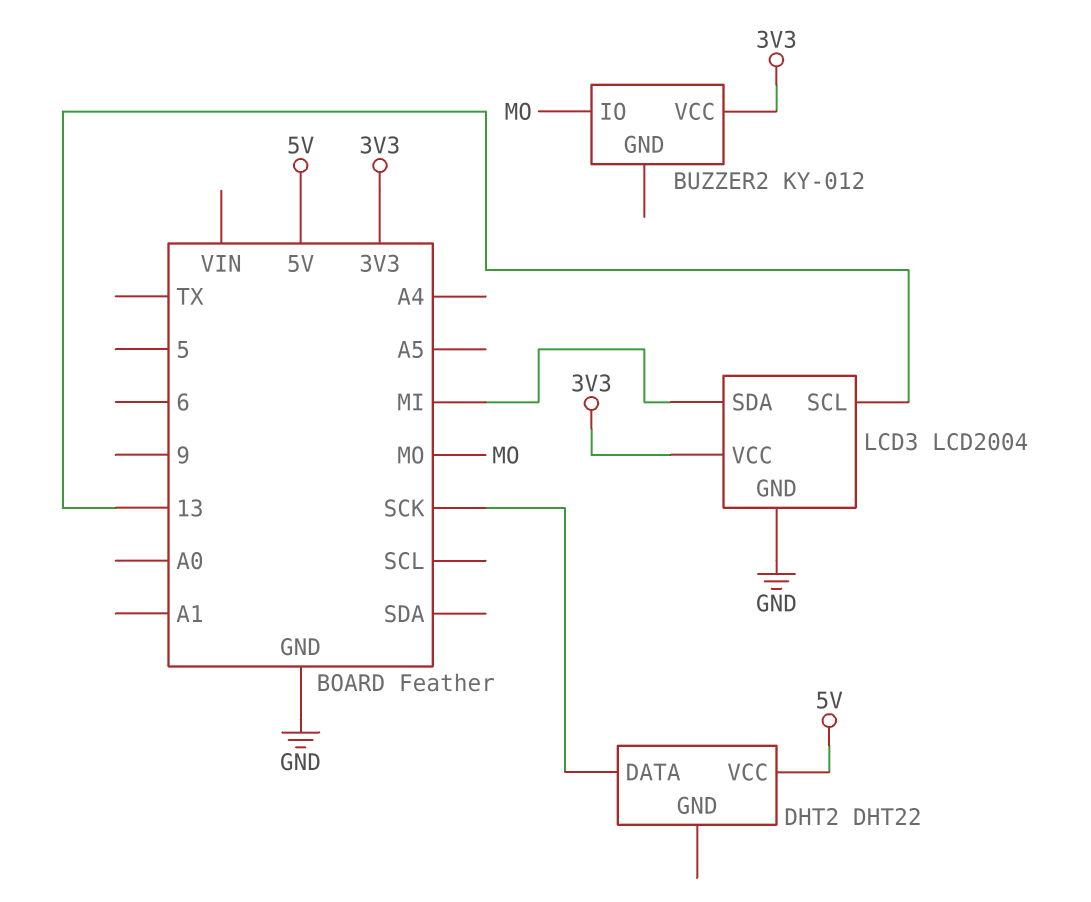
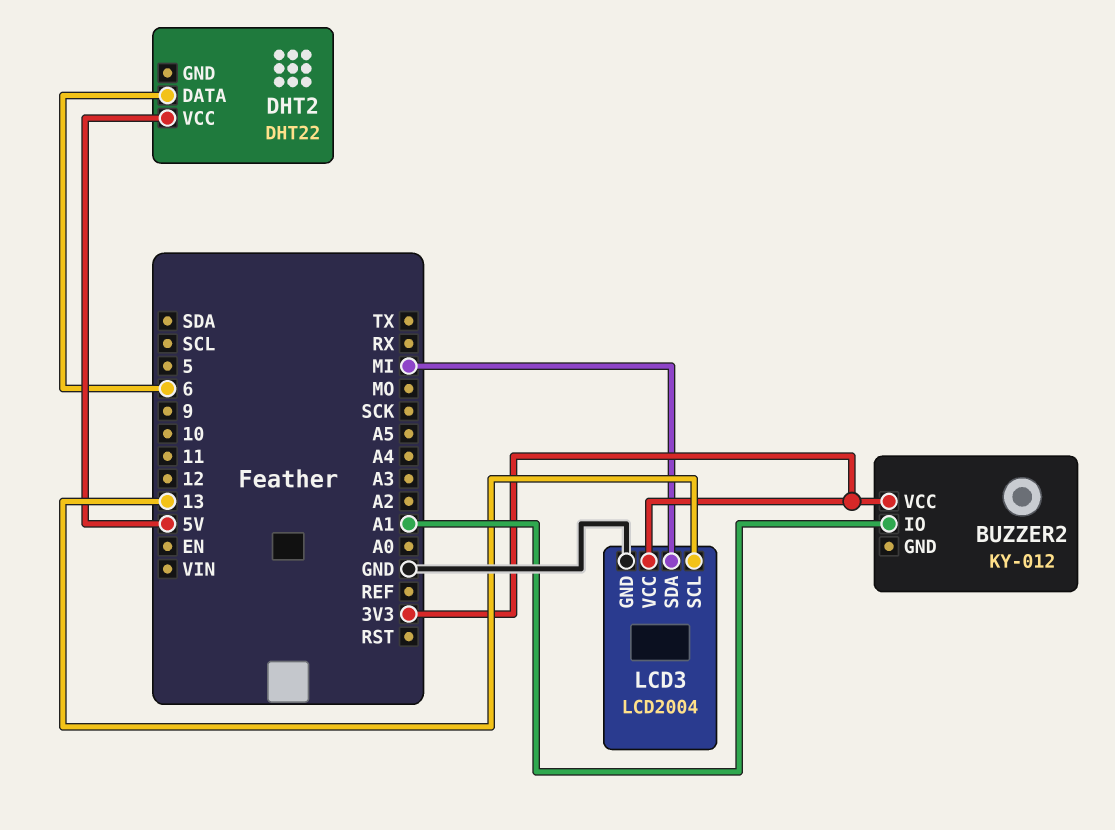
BUZZER2 pin IO: MO -> A1
DHT2 pin DATA: SCK -> 6

